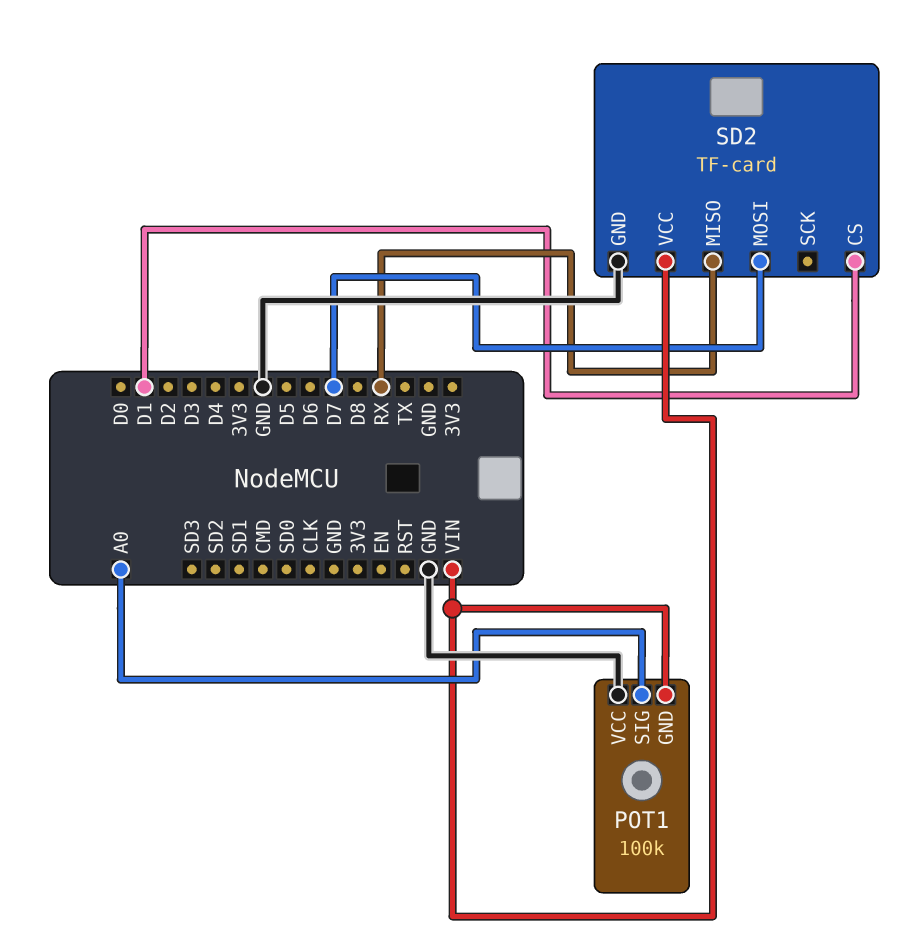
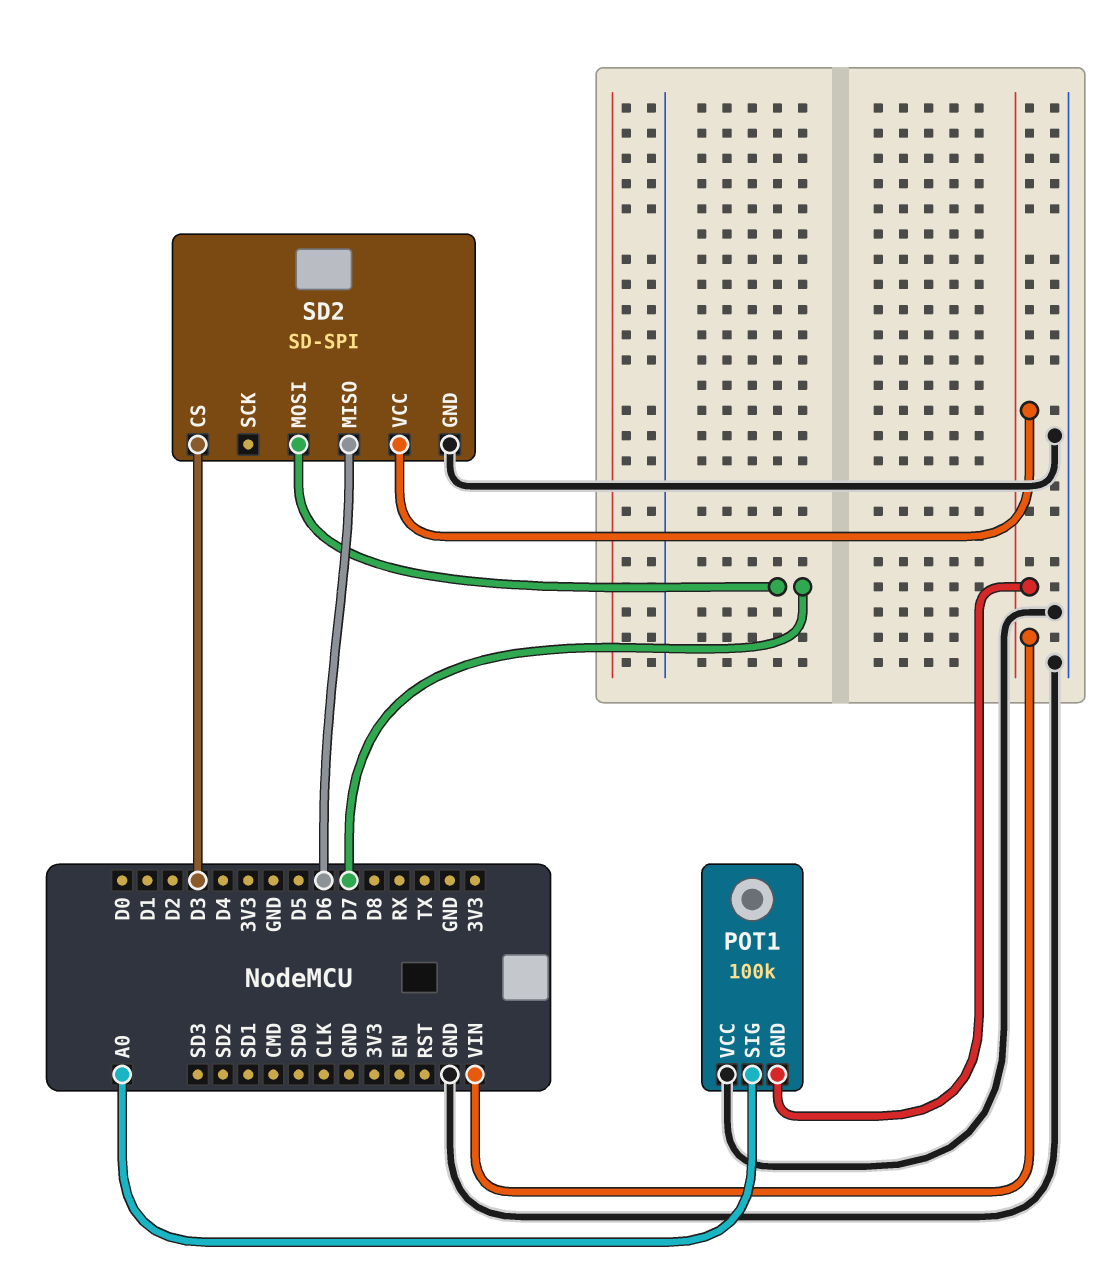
SD2: TF-card -> SD-SPI
SD2 pin CS: D1 -> D3
SD2 pin MISO: RX -> D6

